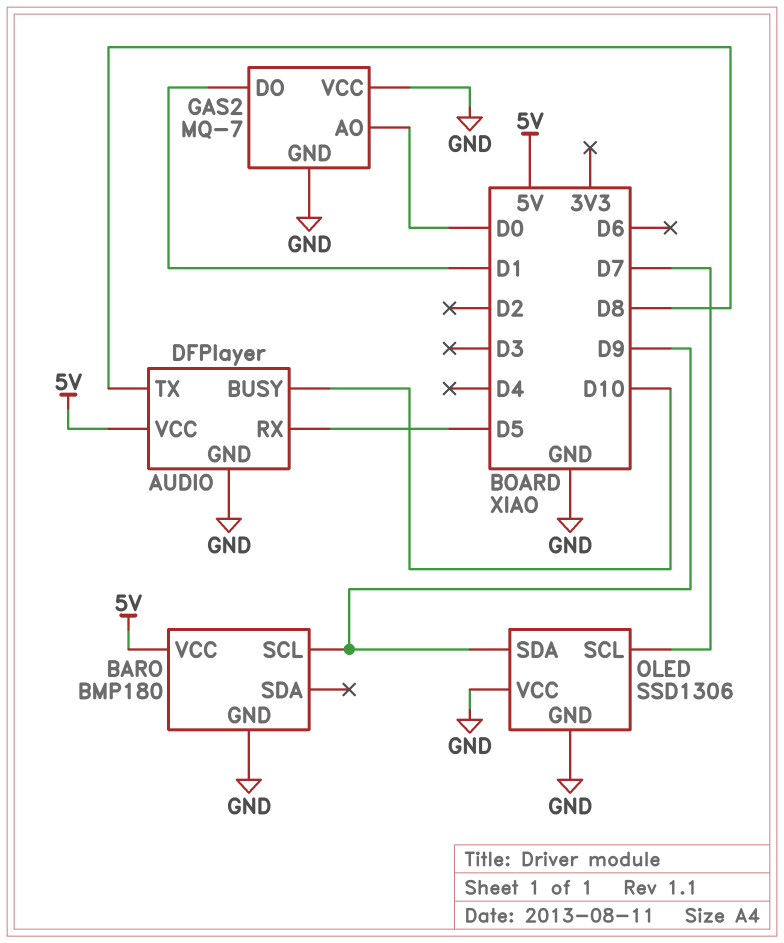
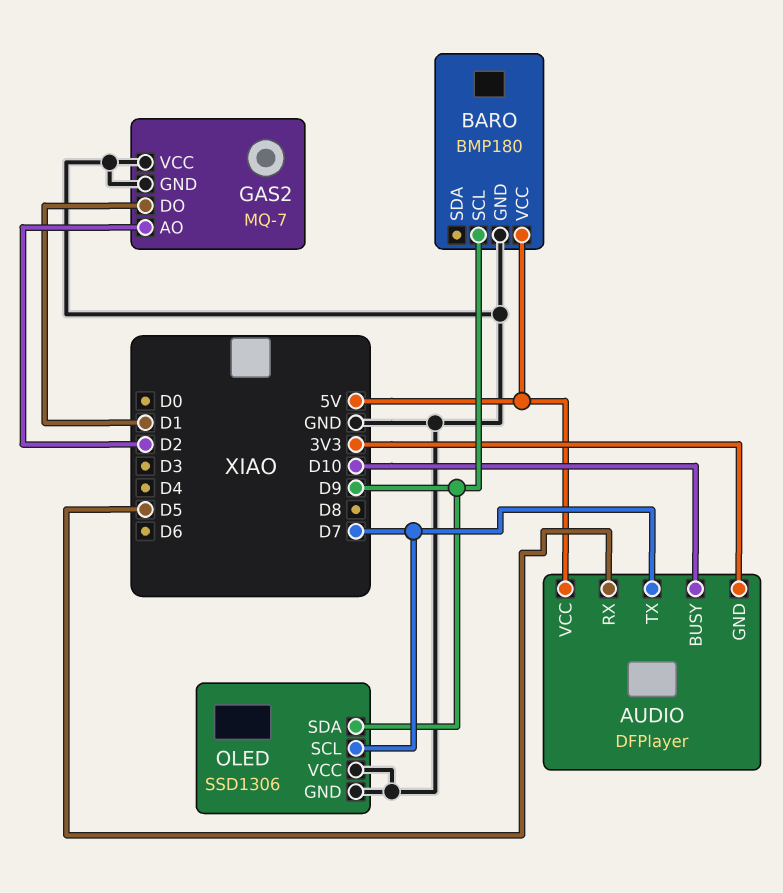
AUDIO pin GND: GND -> 3V3
AUDIO pin TX: D8 -> D7
GAS2 pin AO: D0 -> D2

